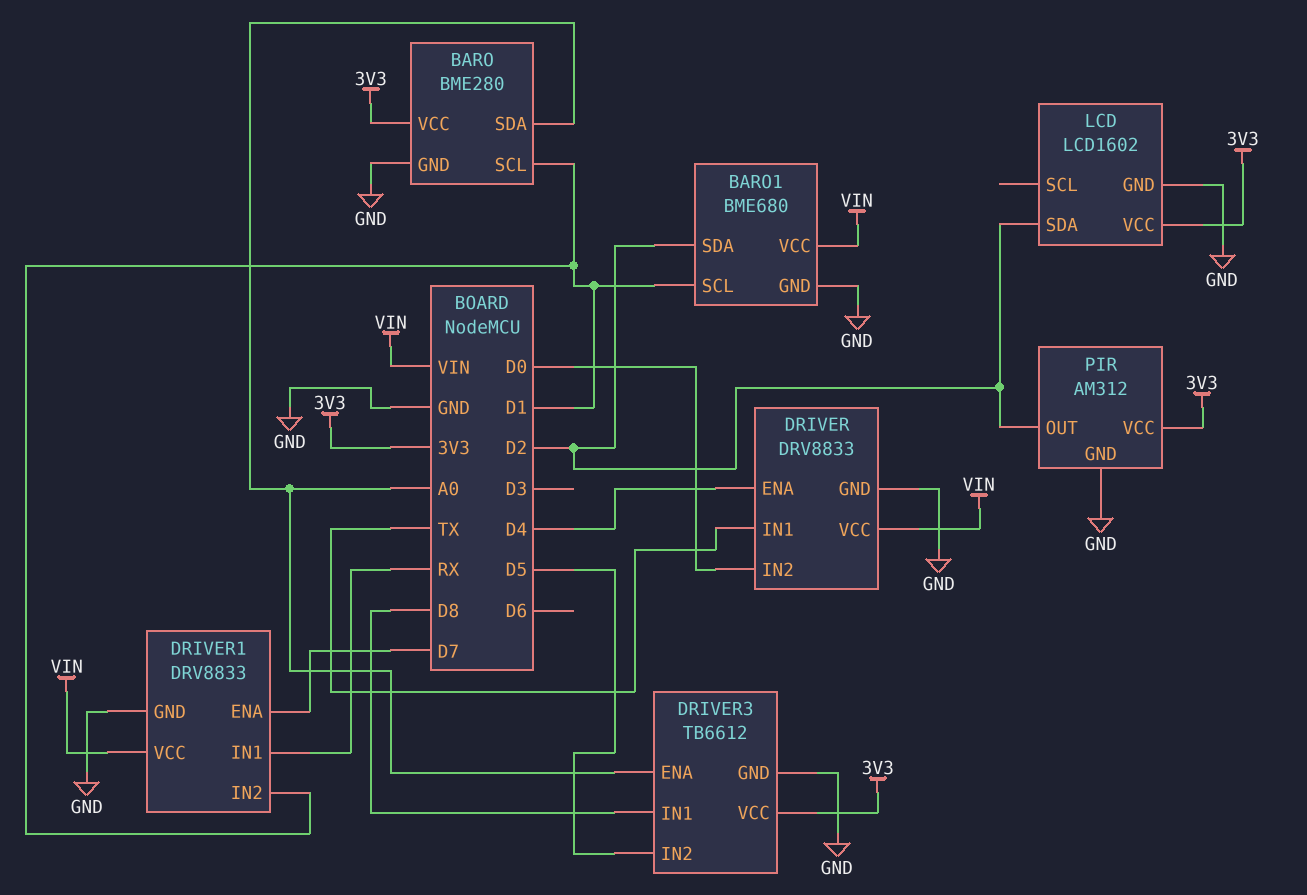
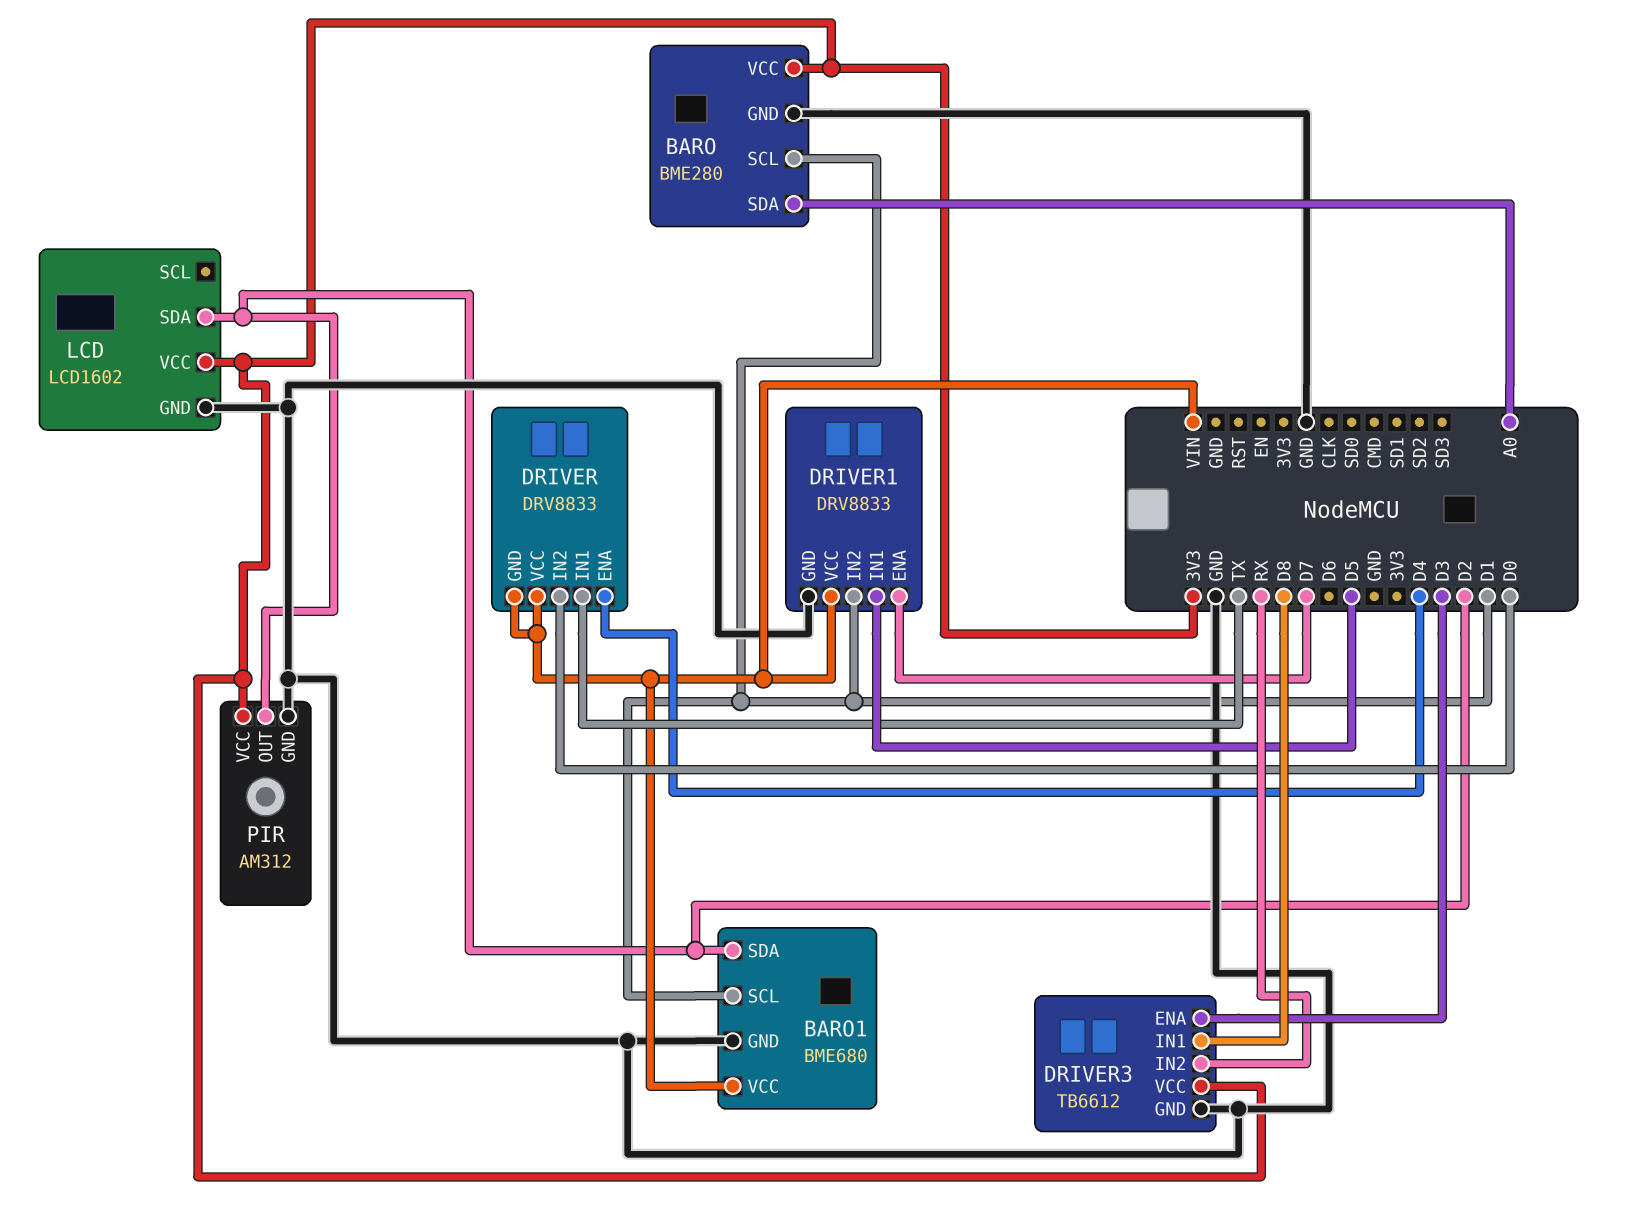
DRIVER pin GND: GND -> VIN
DRIVER1 pin IN1: RX -> D5
DRIVER3 pin ENA: A0 -> D3
DRIVER3 pin IN2: D5 -> RX

